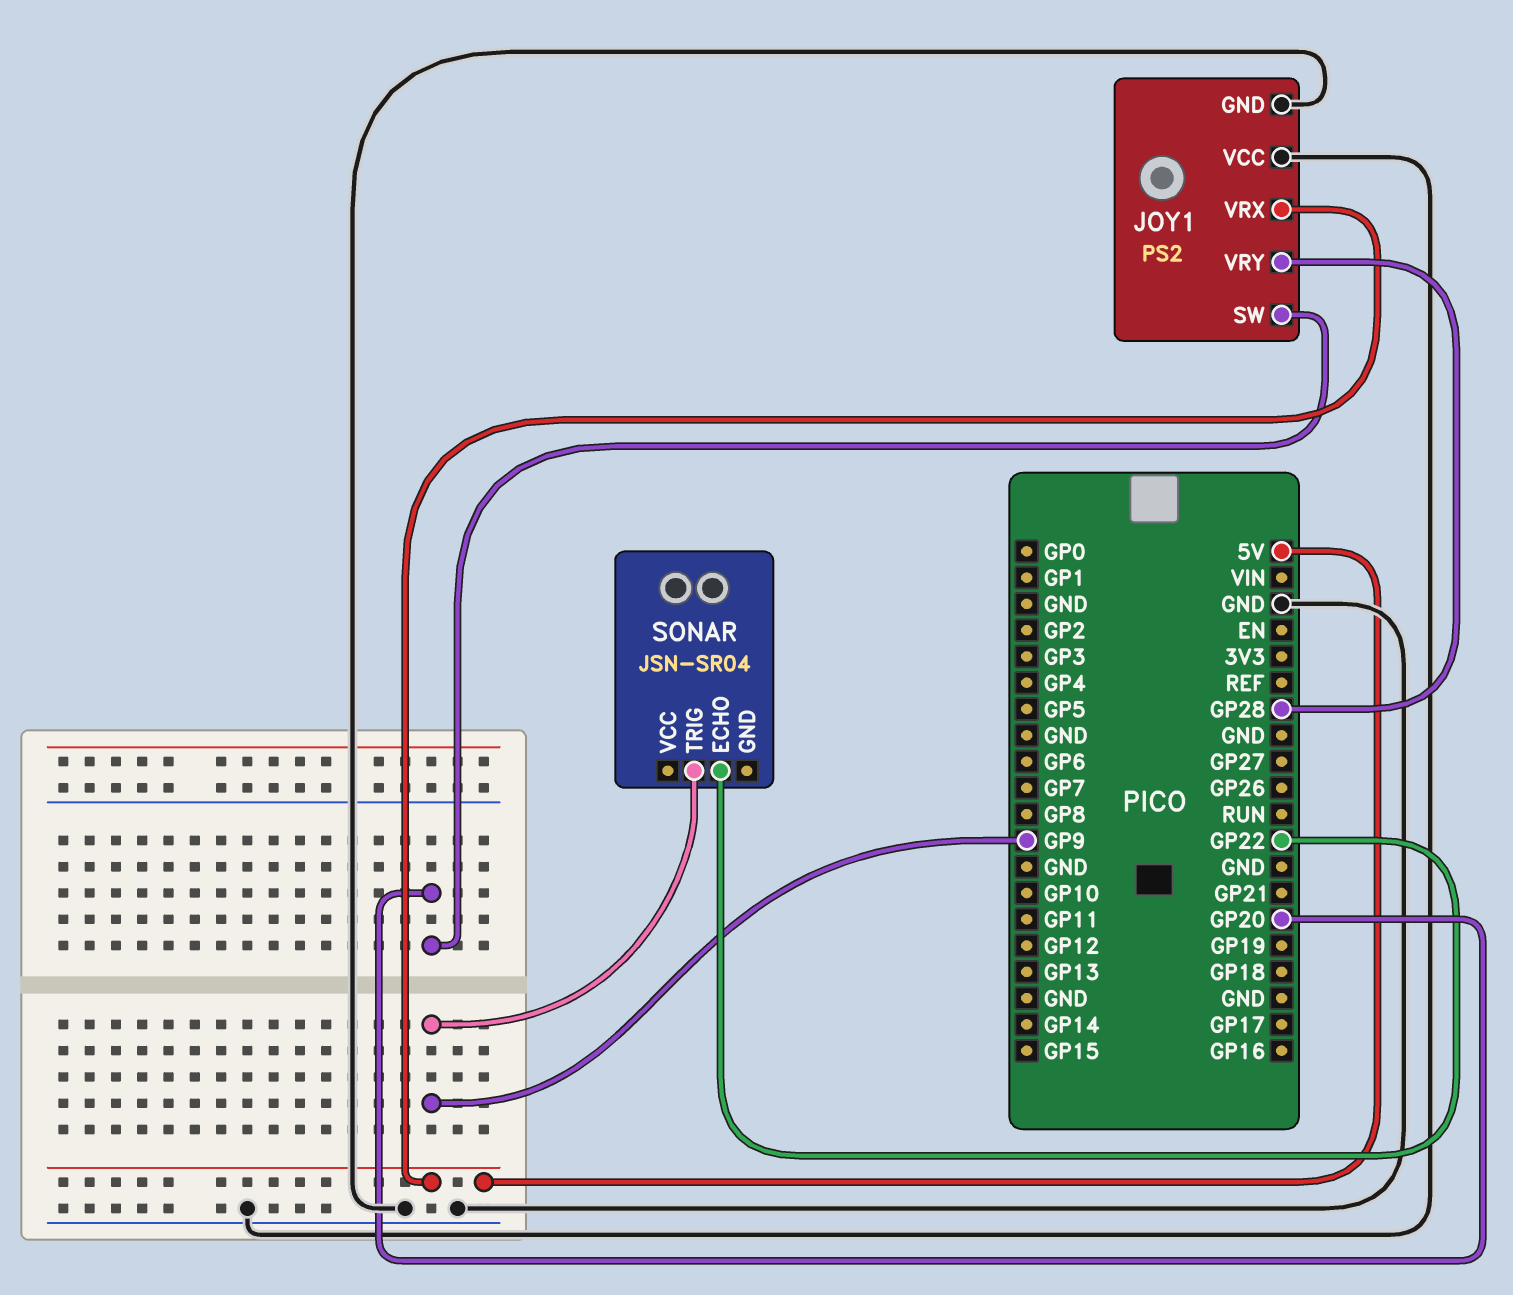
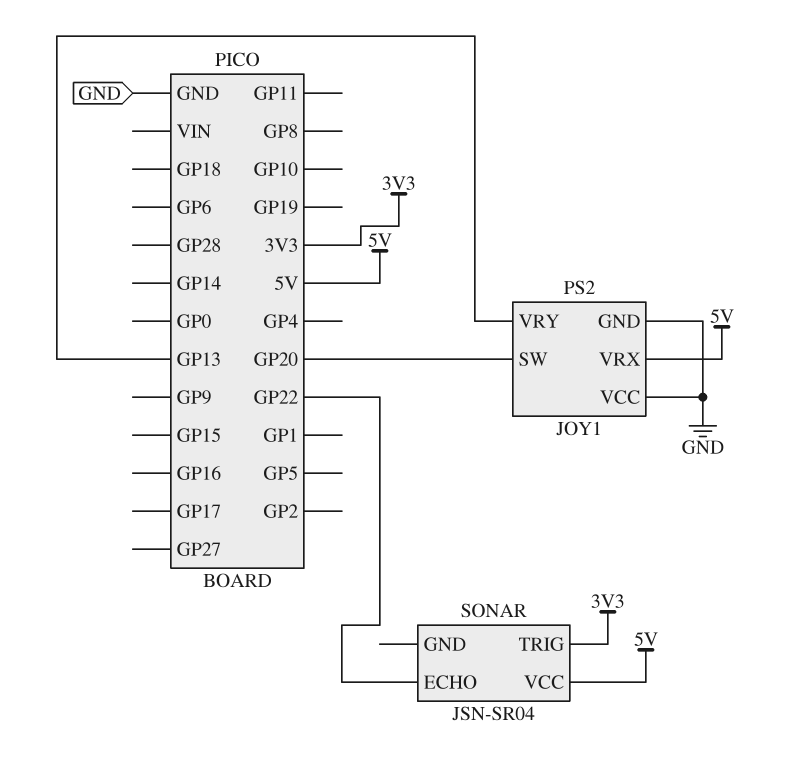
JOY1 pin VRY: GP28 -> GP13
SONAR pin TRIG: GP9 -> 3V3
SONAR pin VCC: none -> 5V

